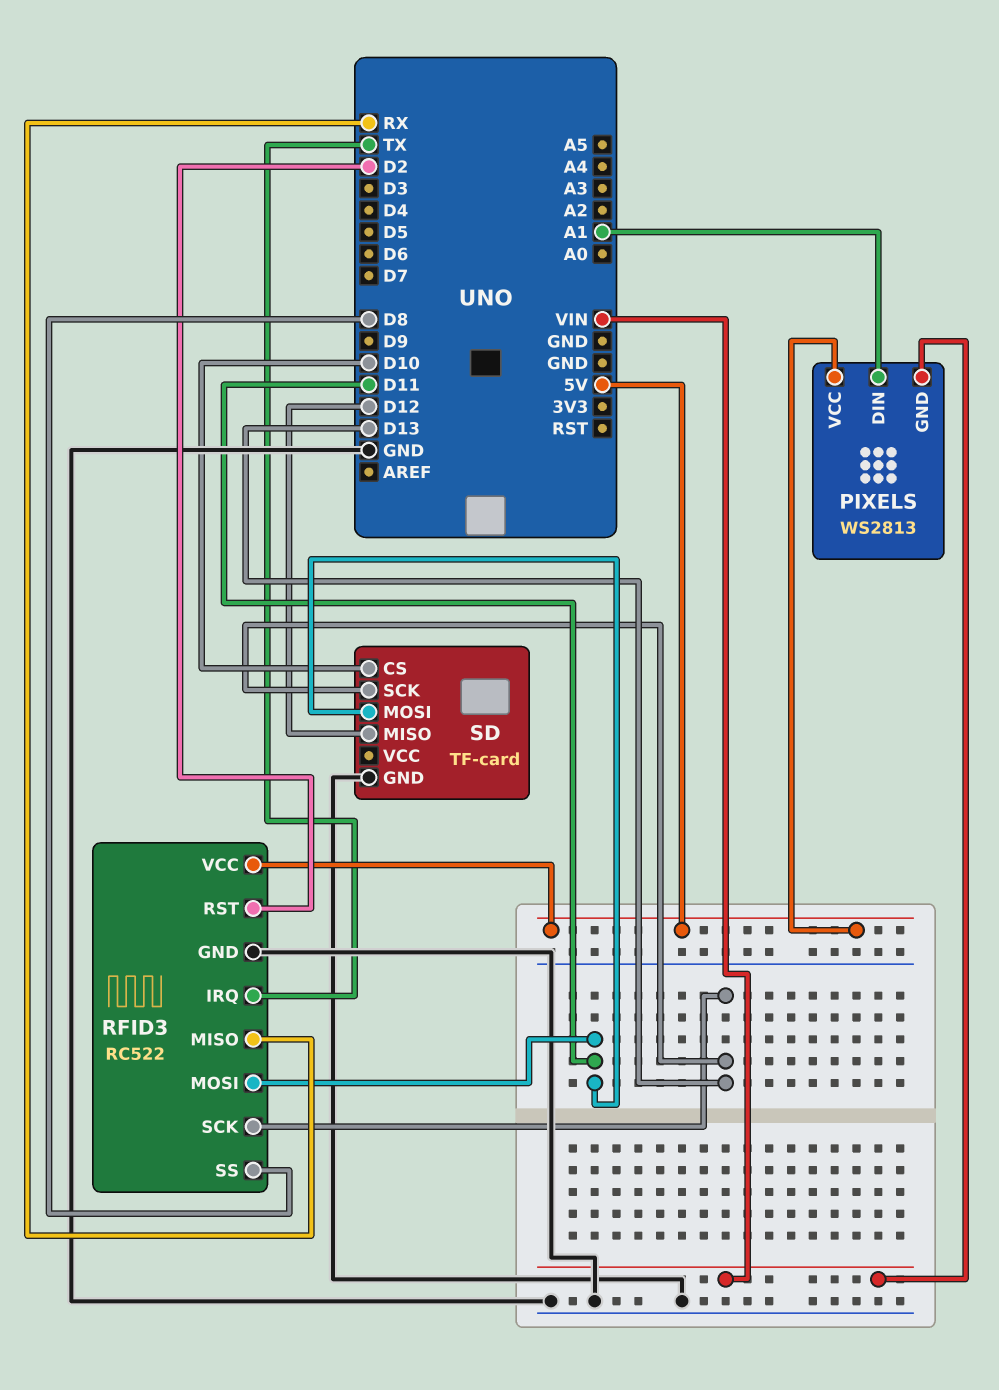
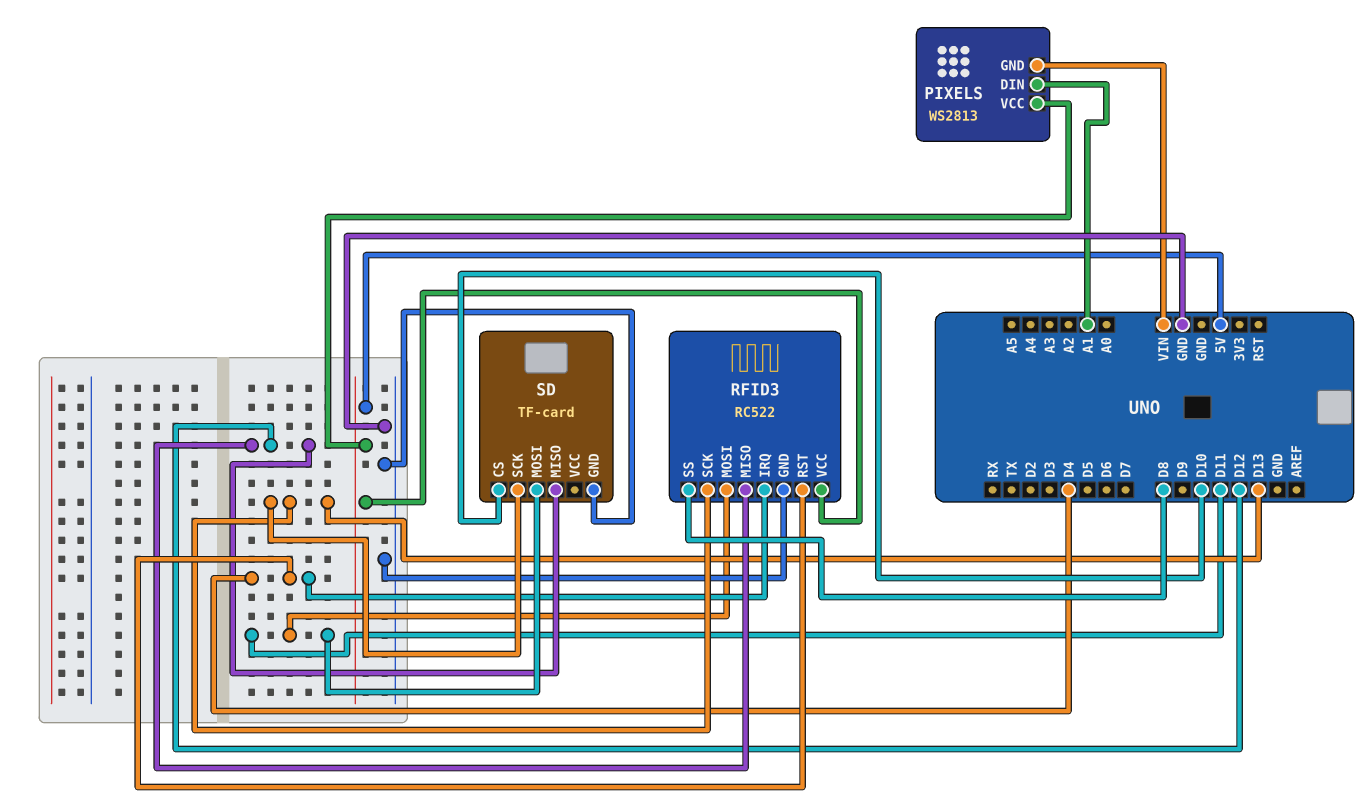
RFID3 pin IRQ: TX -> D4
RFID3 pin MISO: RX -> D12
RFID3 pin RST: D2 -> D4

